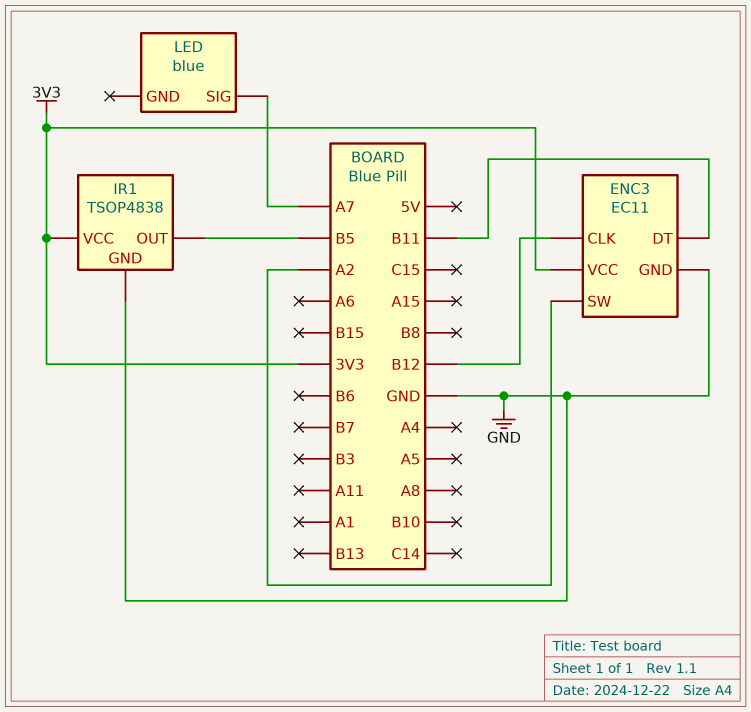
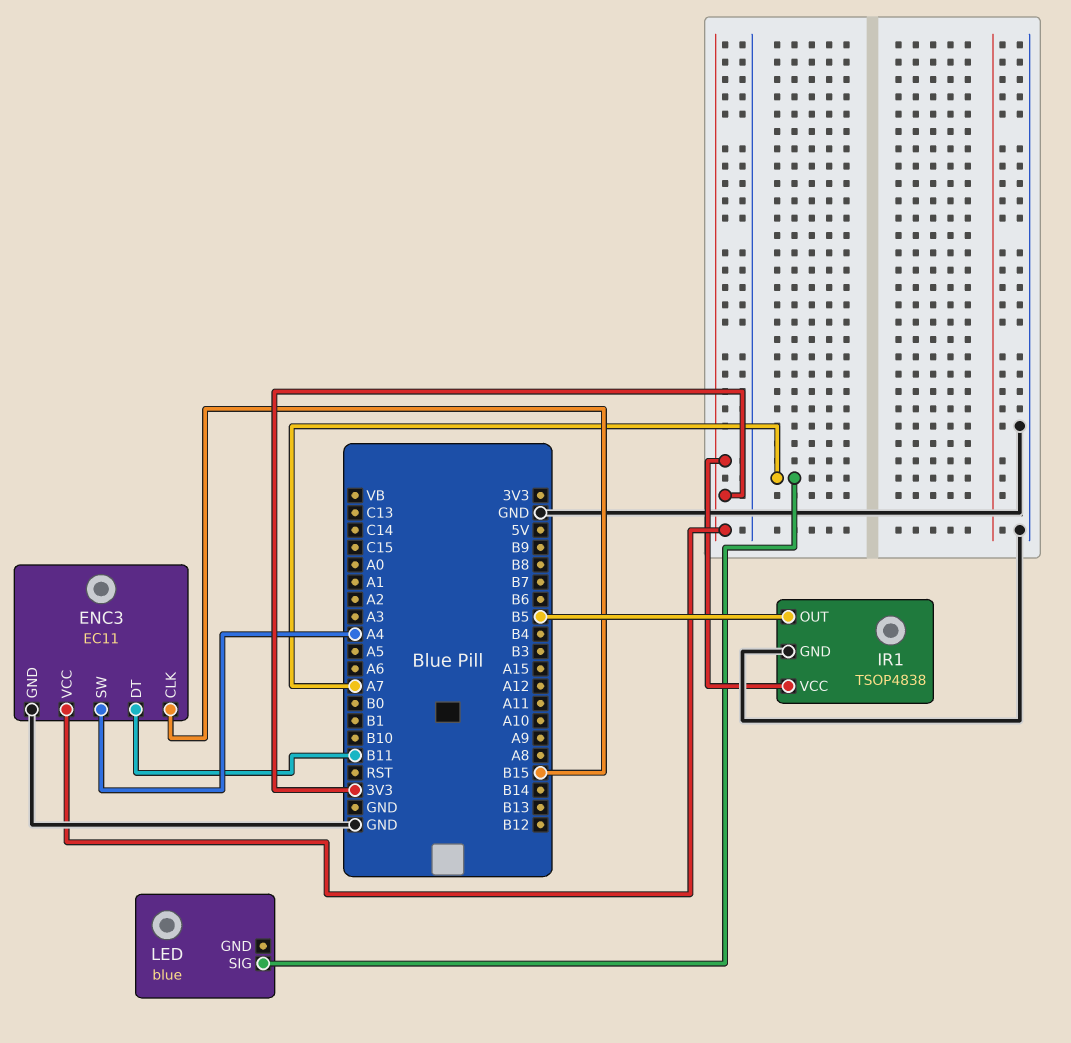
ENC3 pin CLK: B12 -> B15
ENC3 pin SW: A2 -> A4

